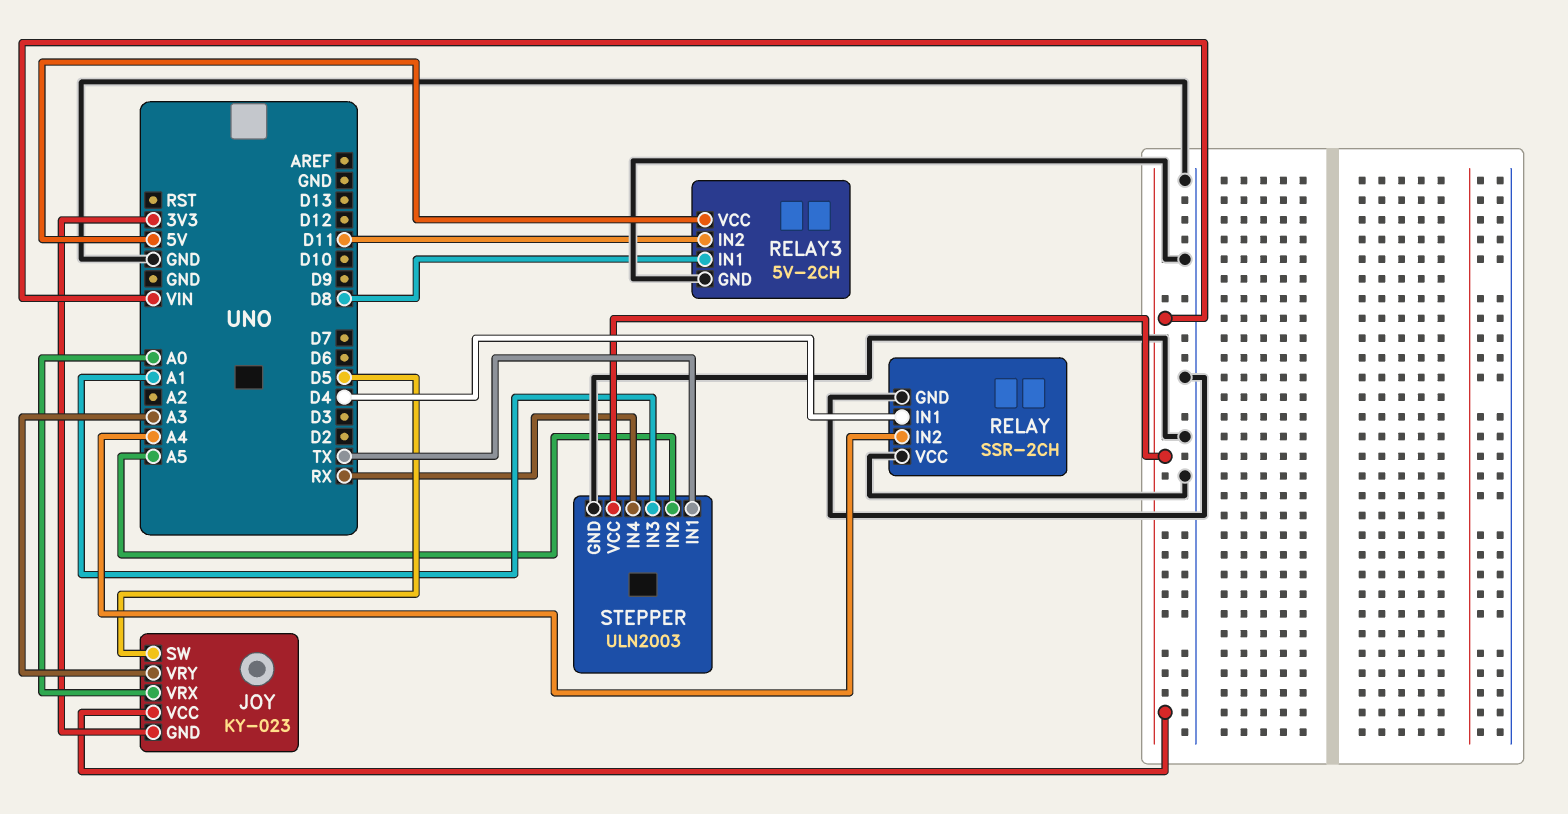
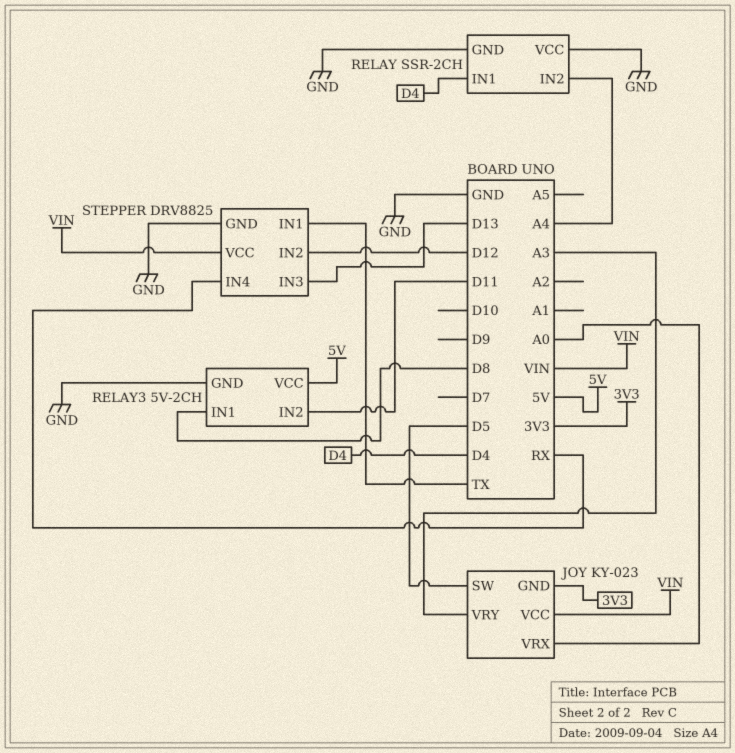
STEPPER: ULN2003 -> DRV8825
STEPPER pin IN2: A5 -> D12
STEPPER pin IN3: A1 -> D13

